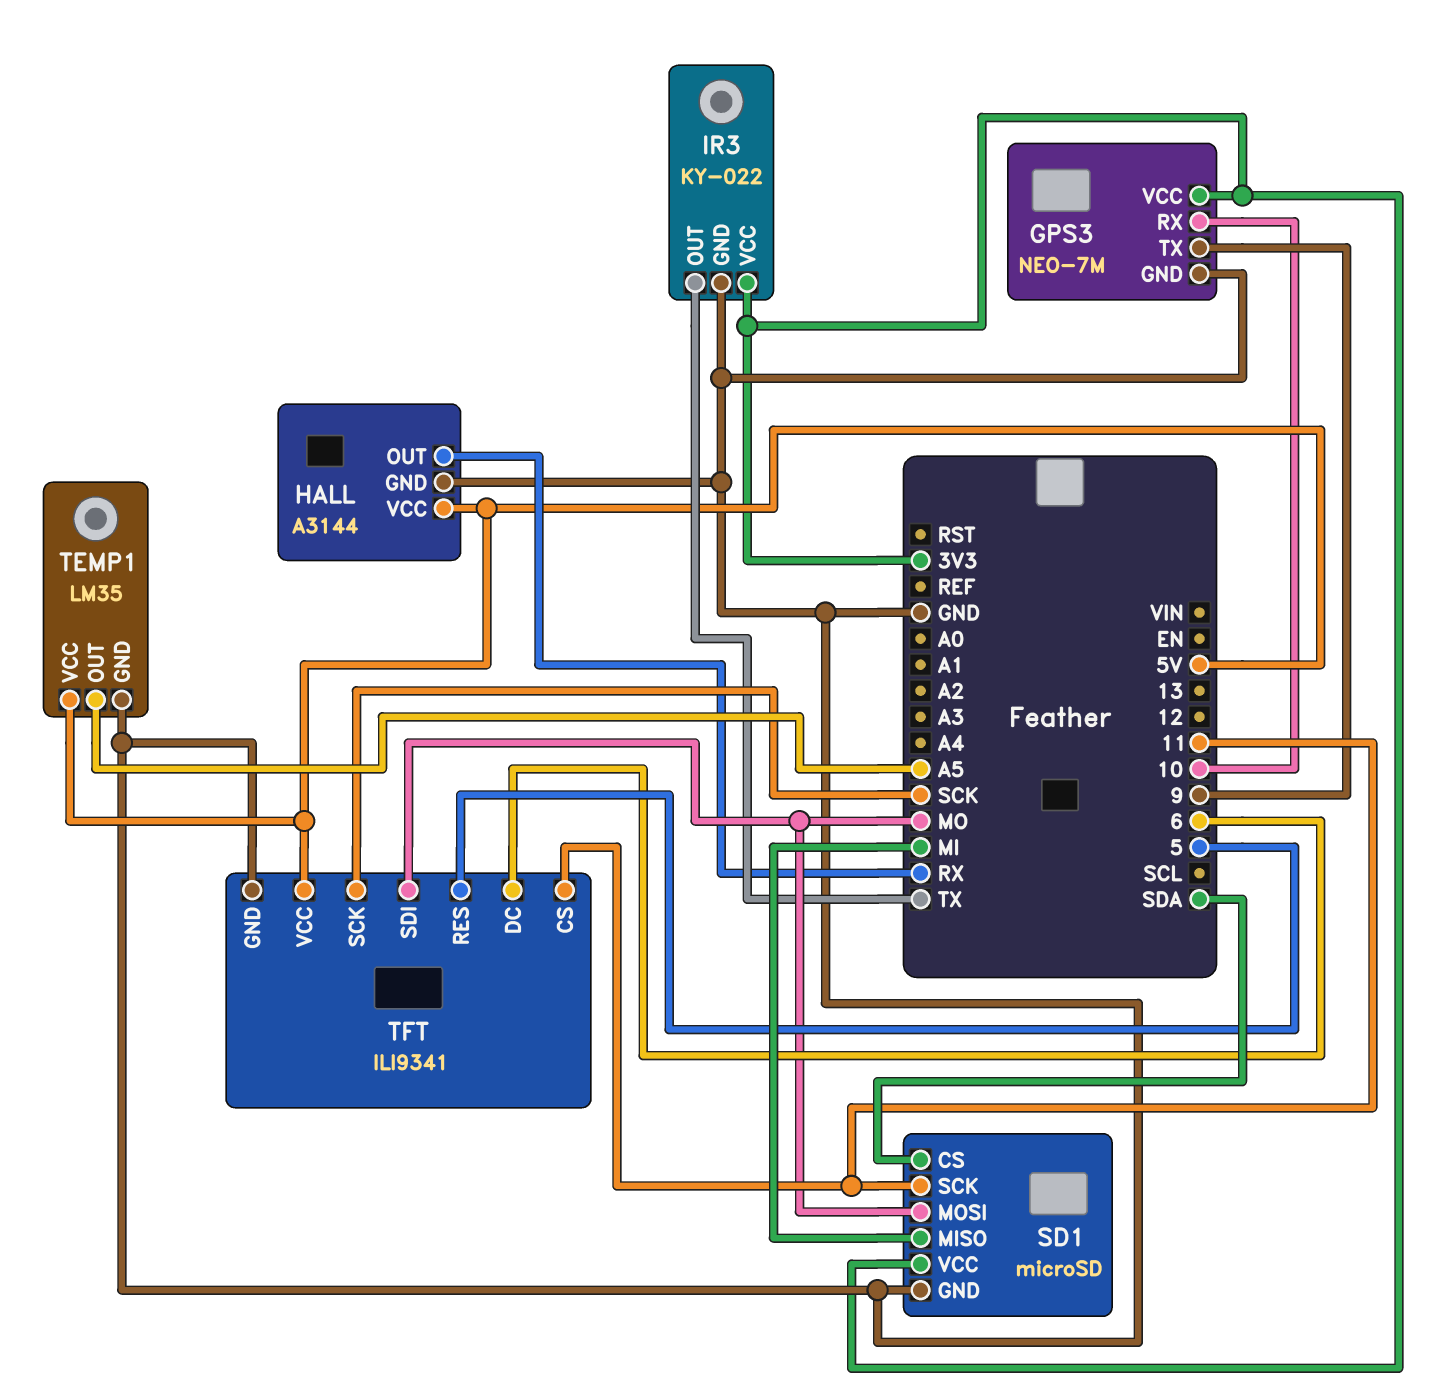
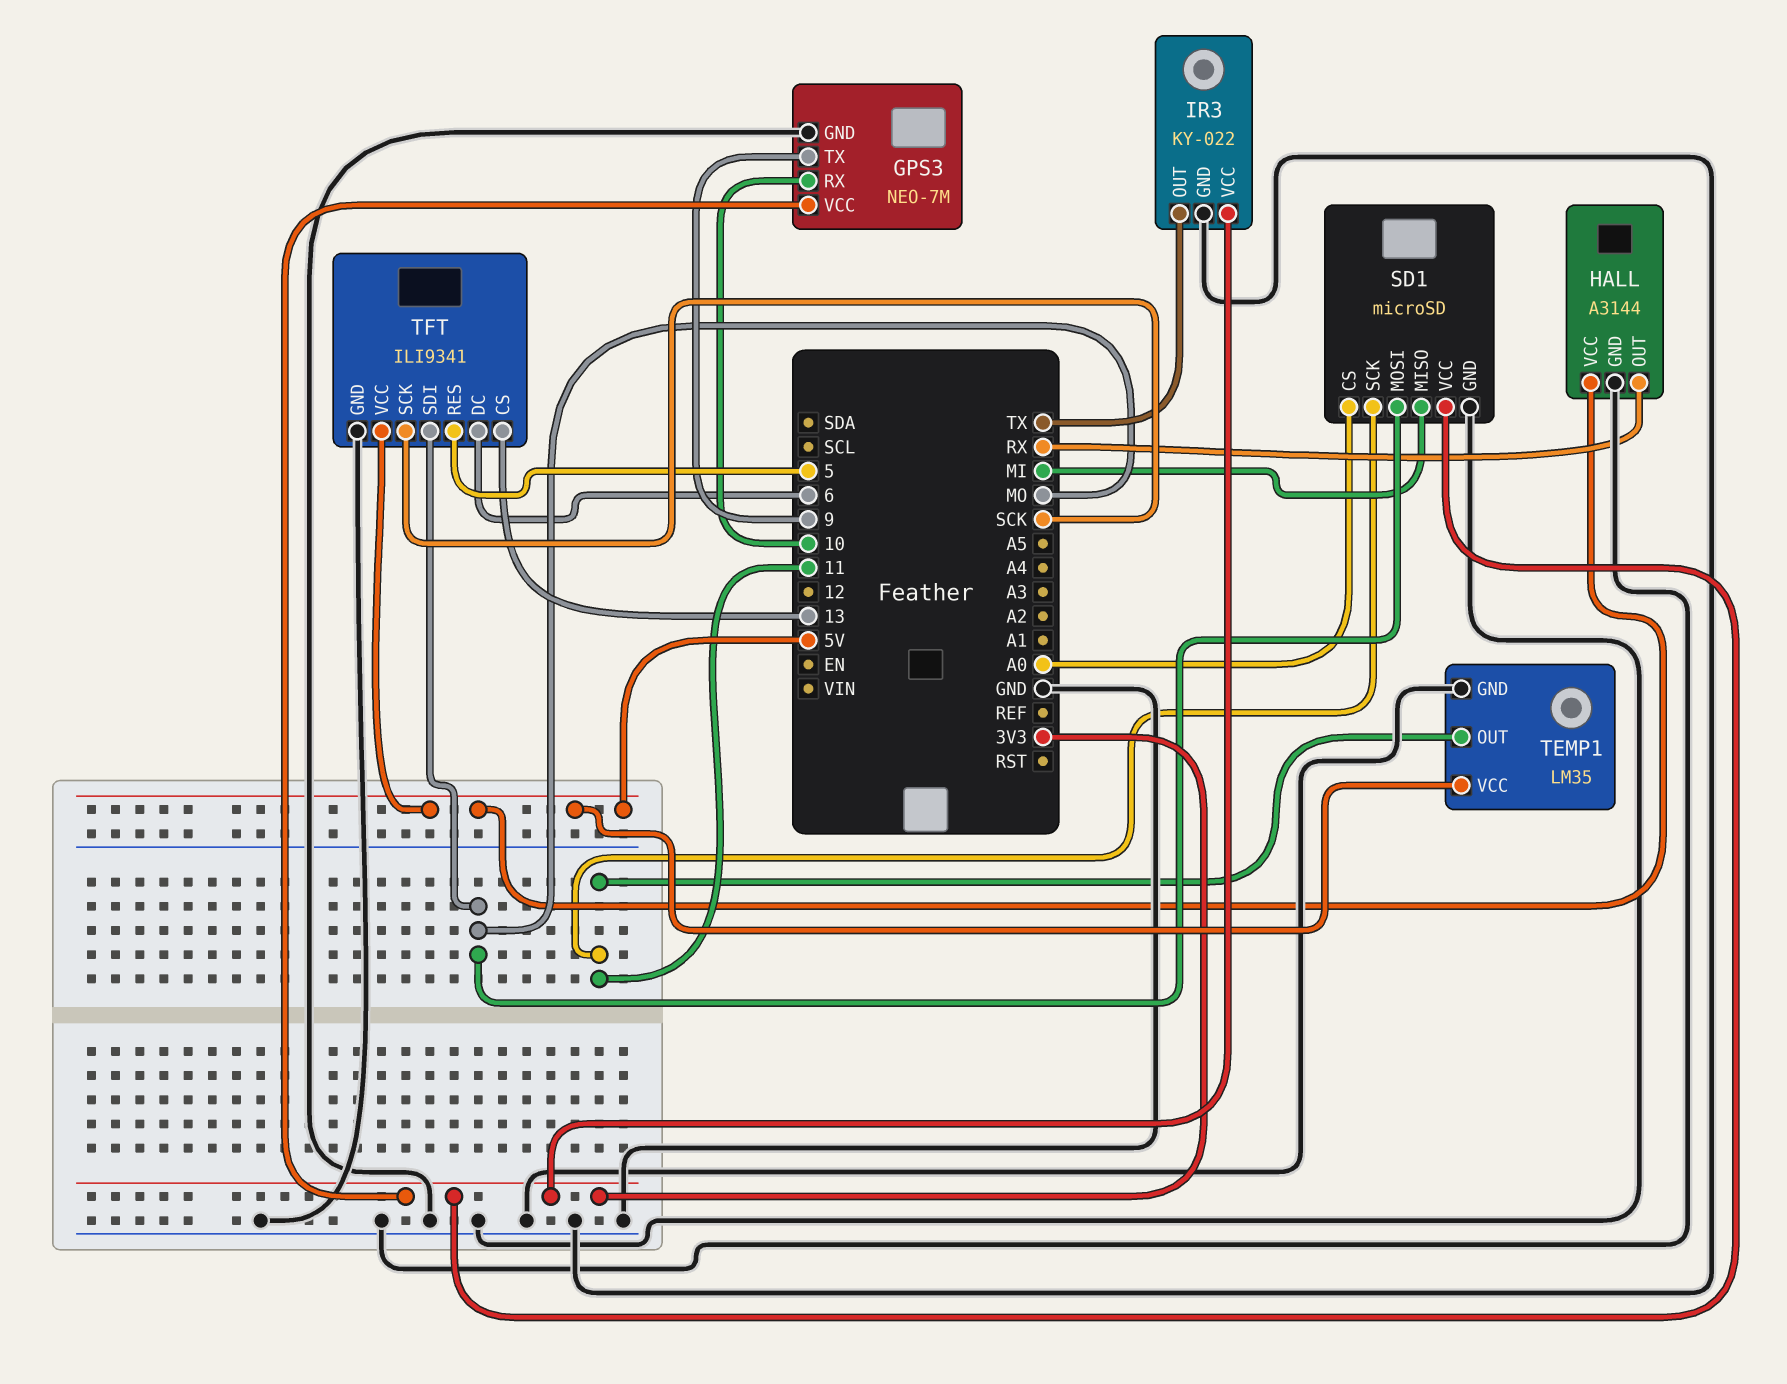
SD1 pin CS: SDA -> A0
TEMP1 pin OUT: A5 -> 11
TFT pin CS: 11 -> 13

